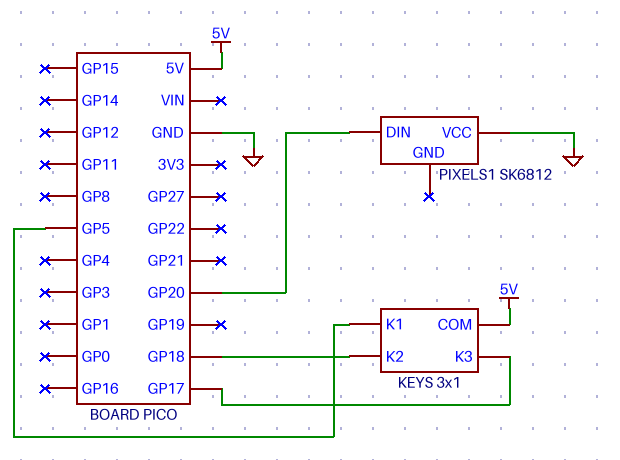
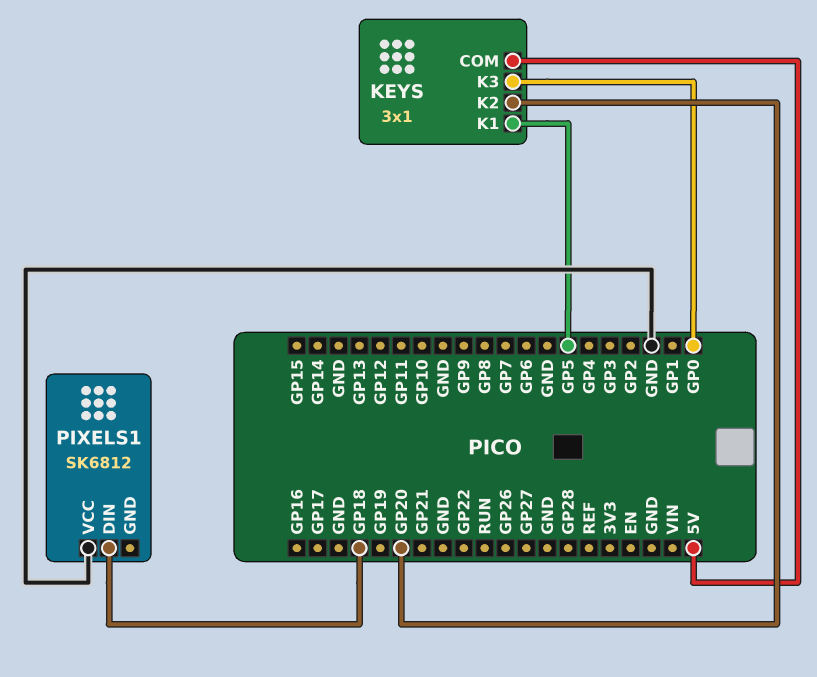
KEYS pin K2: GP18 -> GP20
KEYS pin K3: GP17 -> GP0
PIXELS1 pin DIN: GP20 -> GP18

